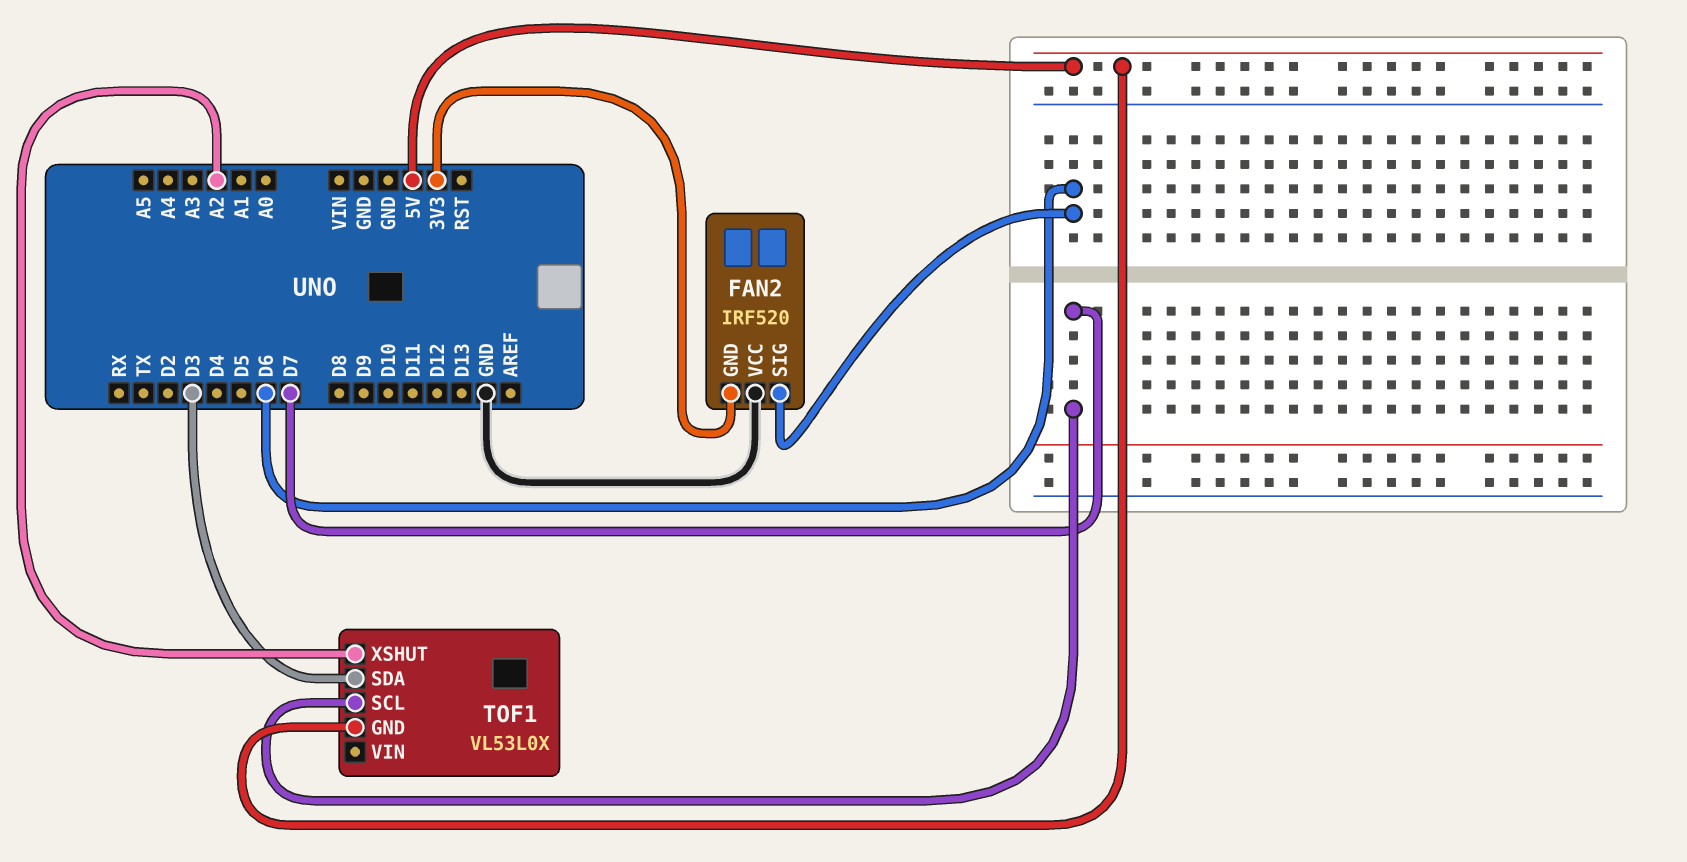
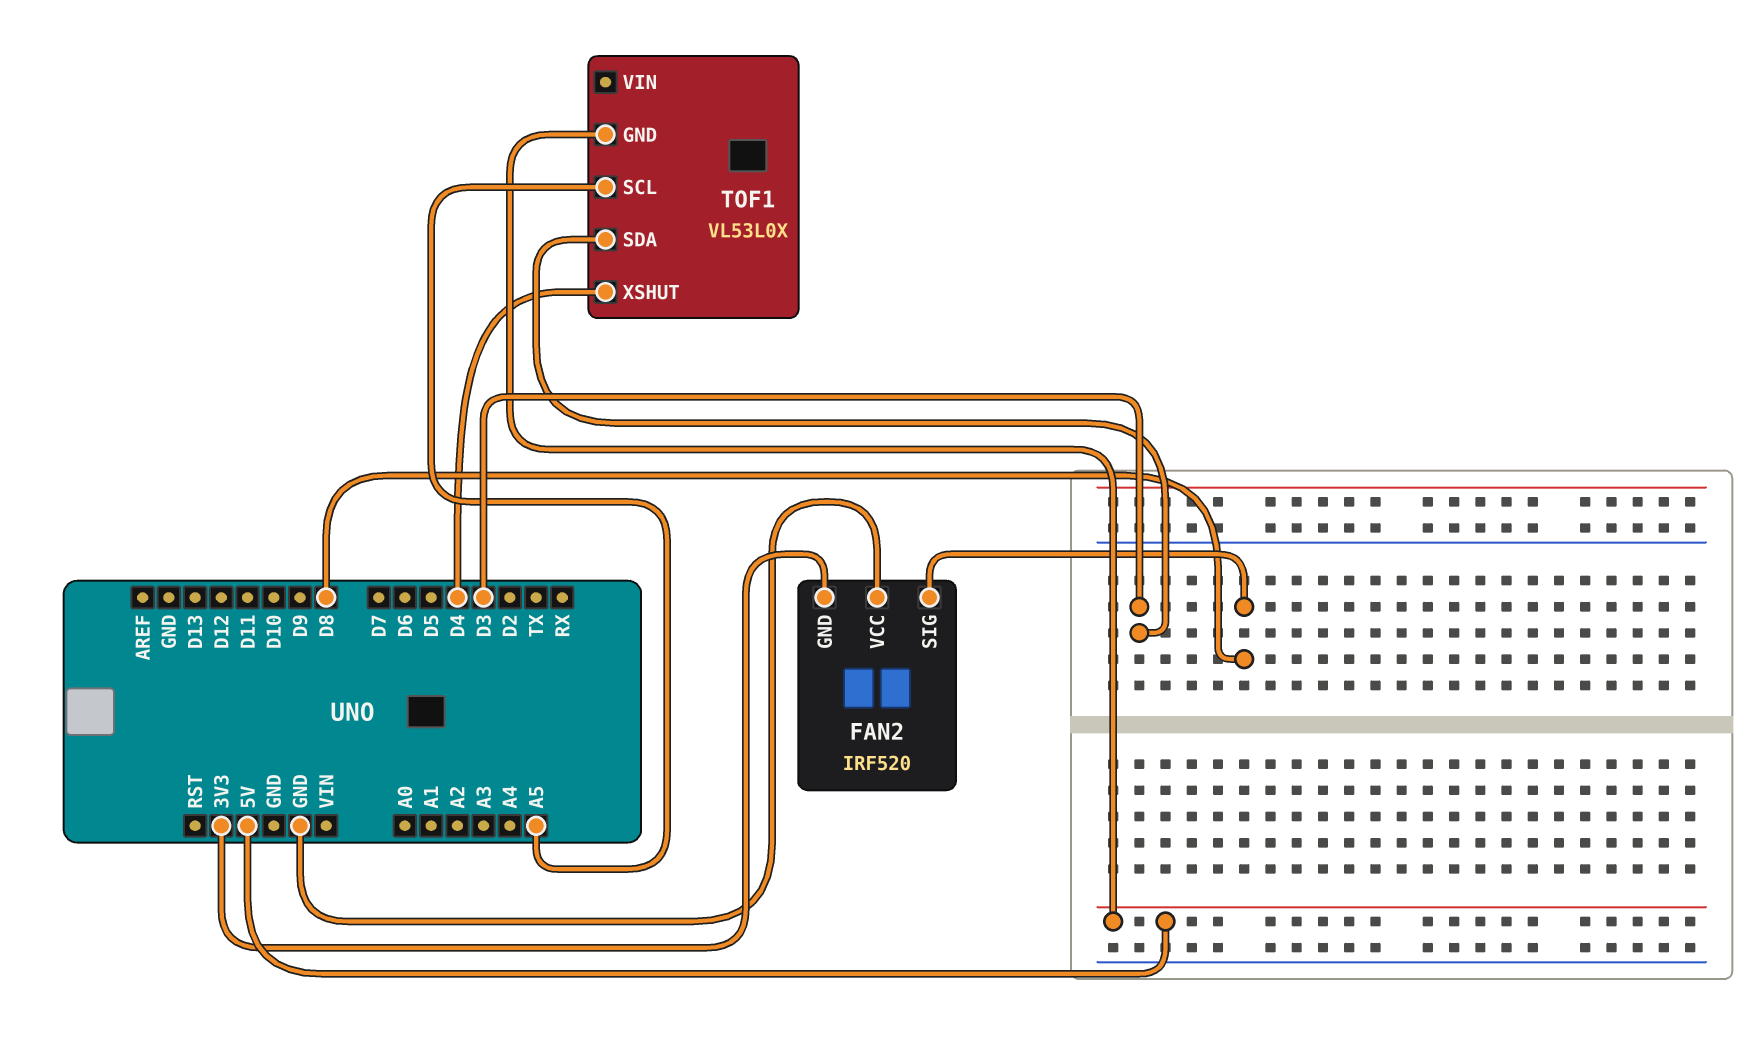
FAN2 pin SIG: D6 -> D8
TOF1 pin SCL: D7 -> A5
TOF1 pin XSHUT: A2 -> D4

